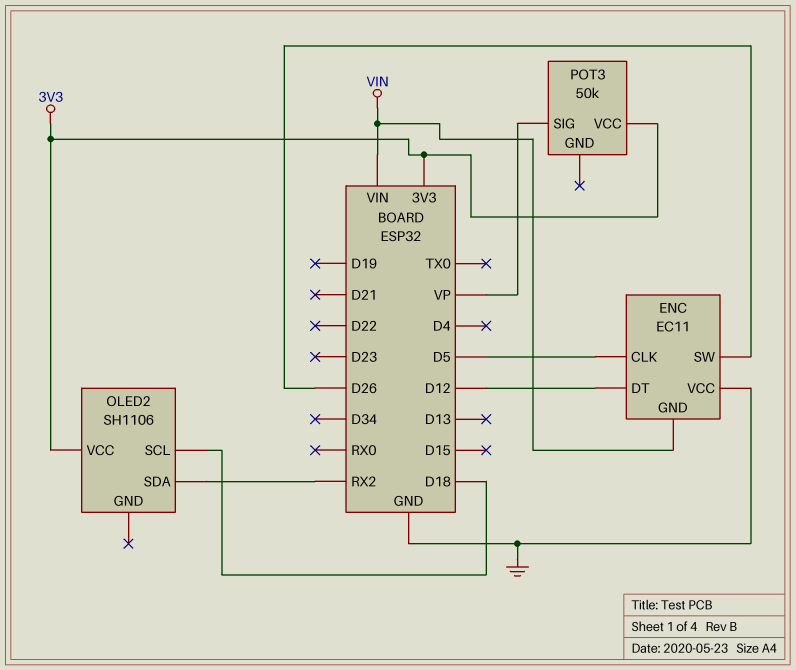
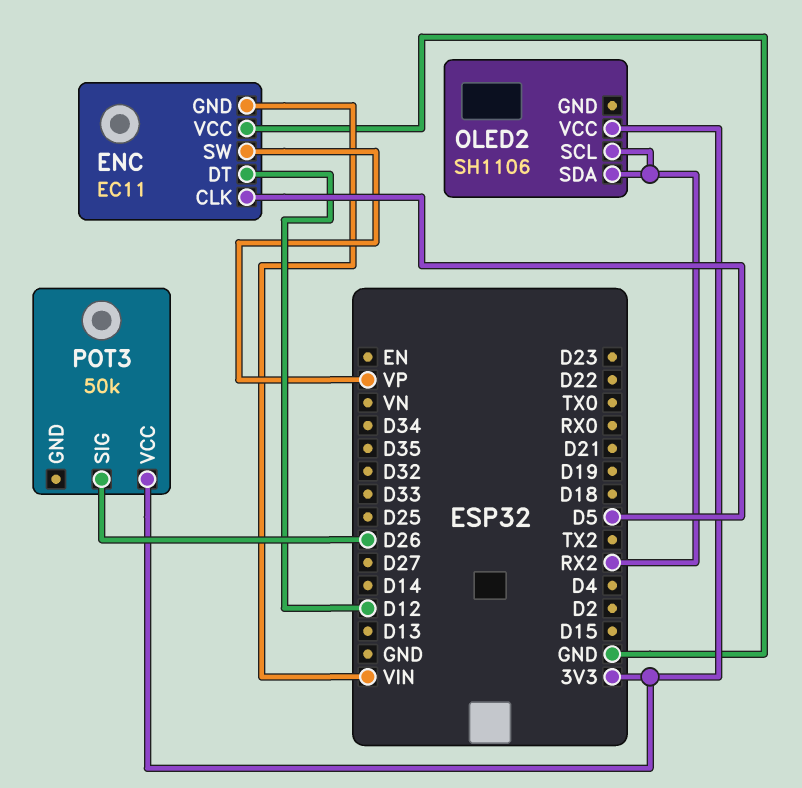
ENC pin SW: D26 -> VP
OLED2 pin SCL: D18 -> RX2
POT3 pin SIG: VP -> D26

